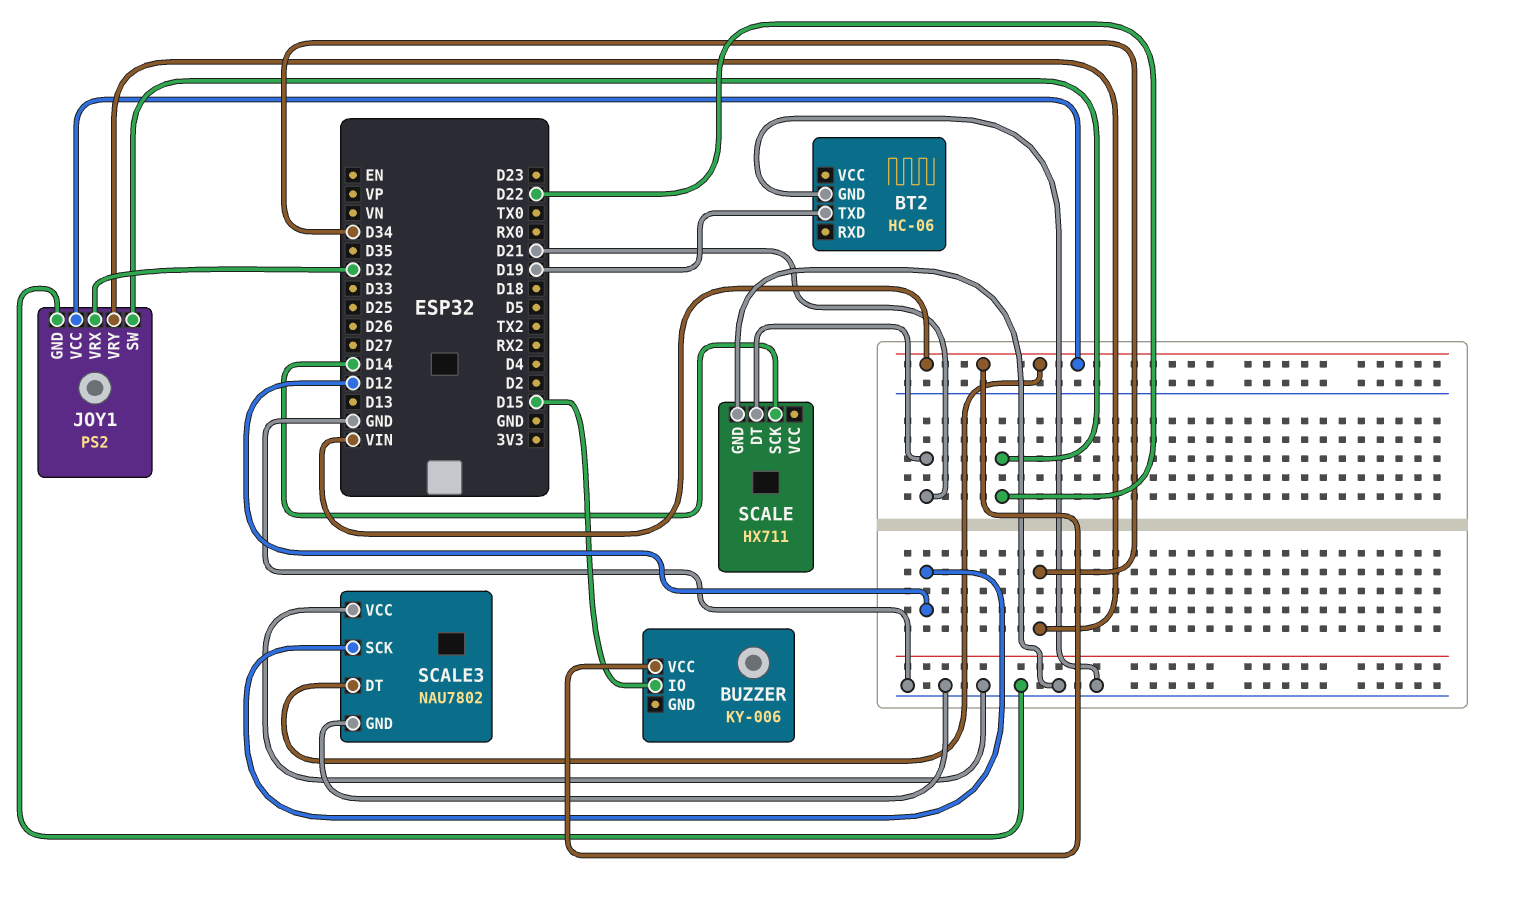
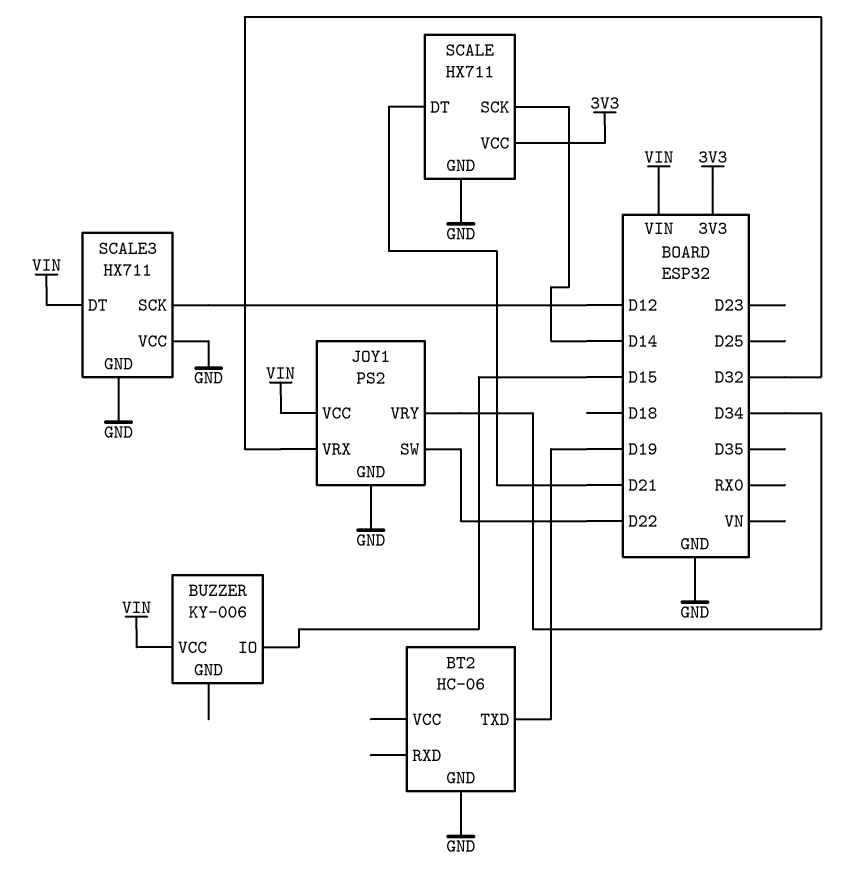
SCALE pin VCC: none -> 3V3
SCALE3: NAU7802 -> HX711

